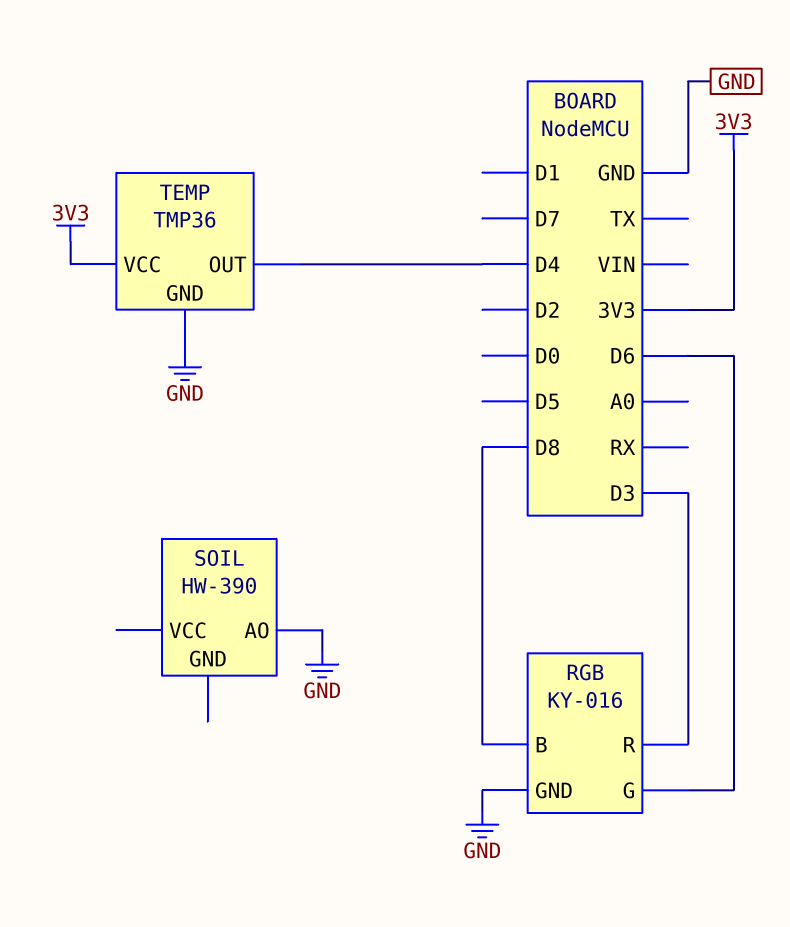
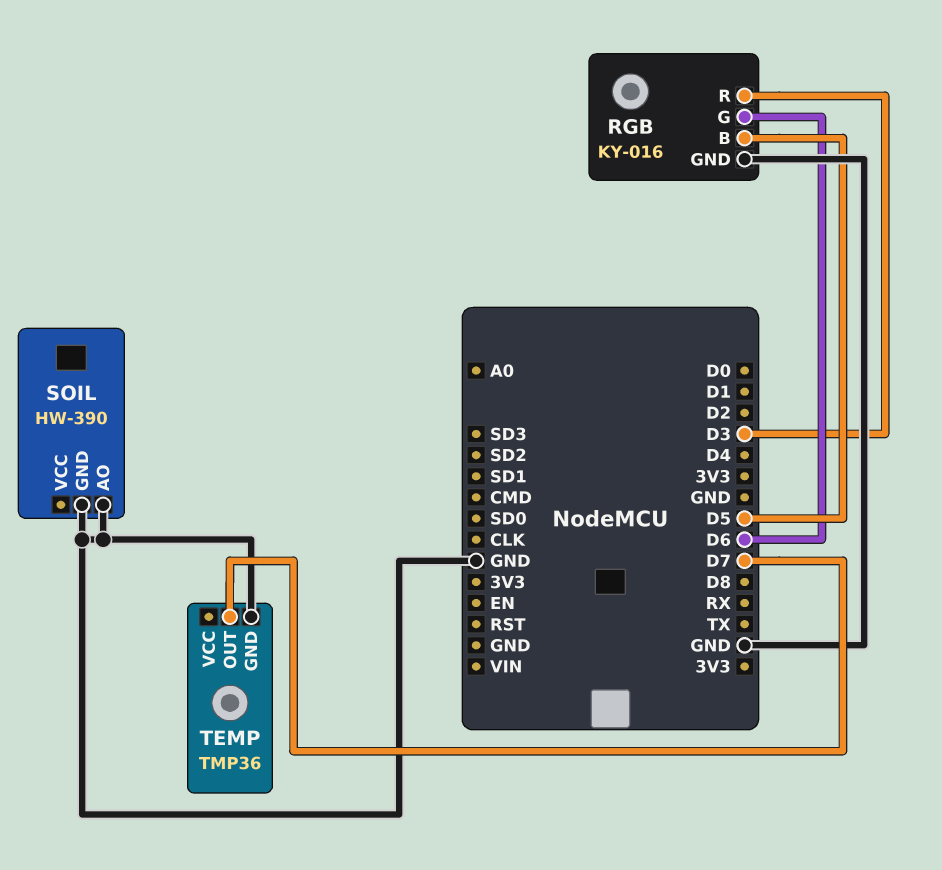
RGB pin B: D8 -> D5
SOIL pin GND: none -> GND
TEMP pin OUT: D4 -> D7
TEMP pin VCC: 3V3 -> none

